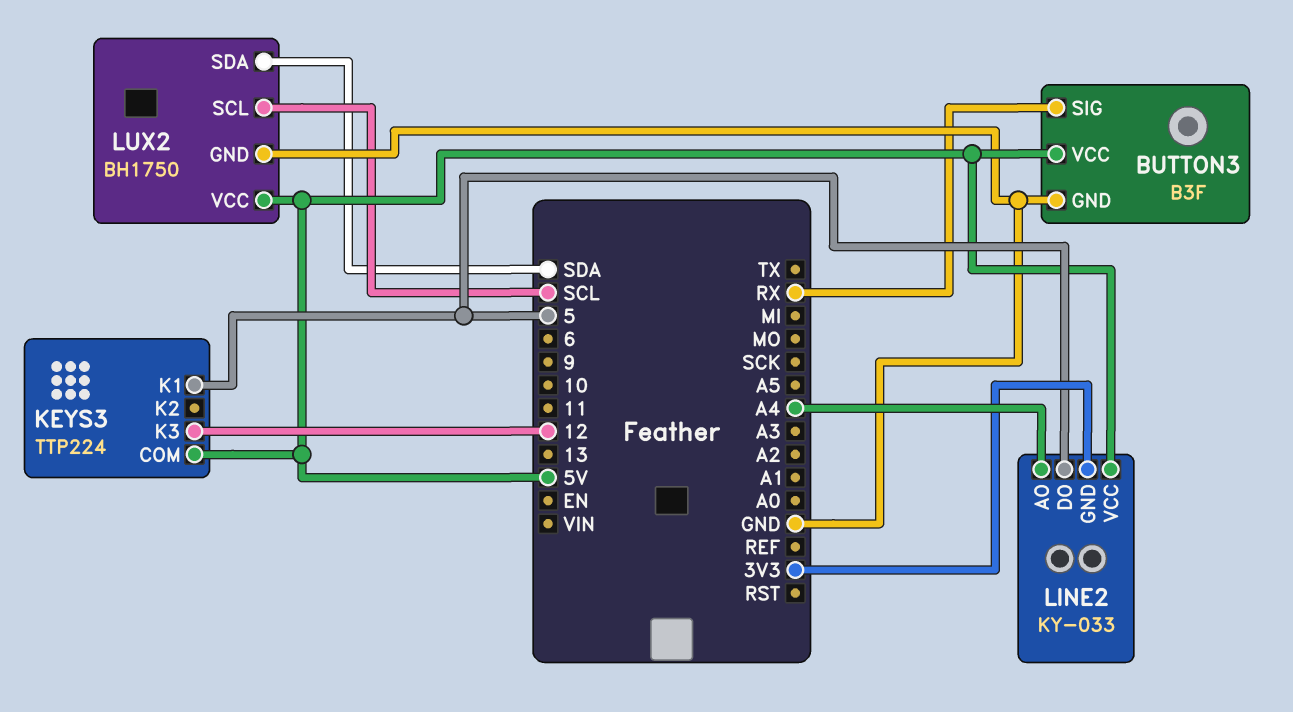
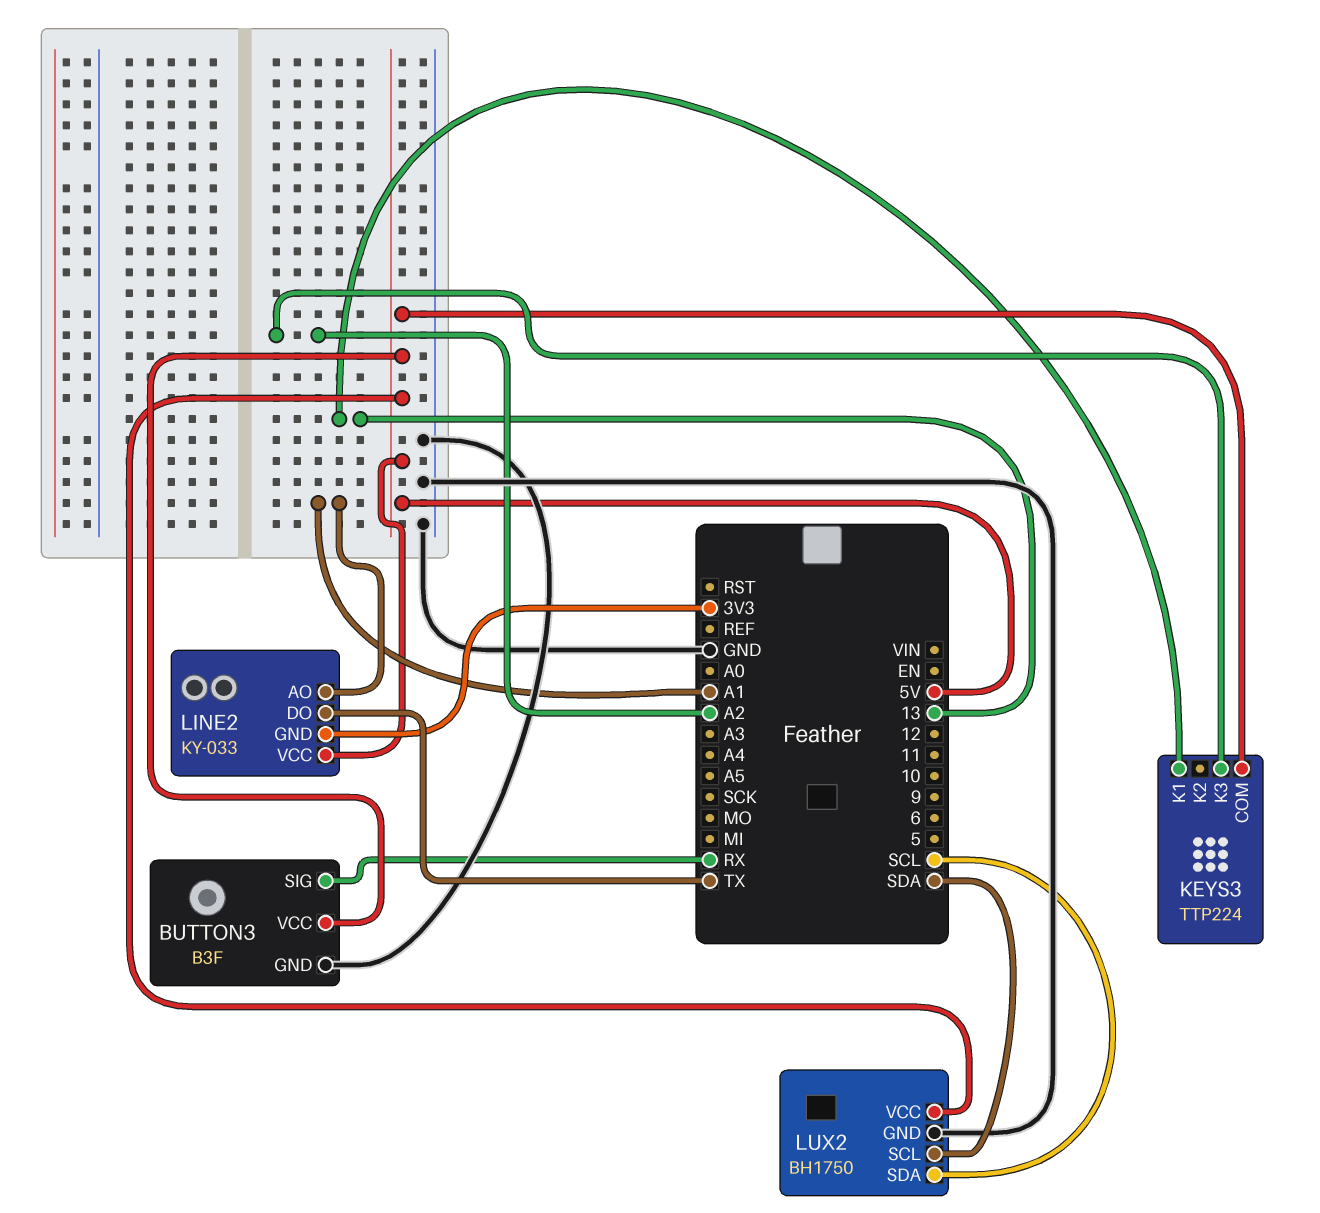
KEYS3 pin K1: 5 -> 13
KEYS3 pin K3: 12 -> A2
LINE2 pin AO: A4 -> A1
LINE2 pin DO: 5 -> TX
LUX2 pin SCL: SCL -> SDA
LUX2 pin SDA: SDA -> SCL

